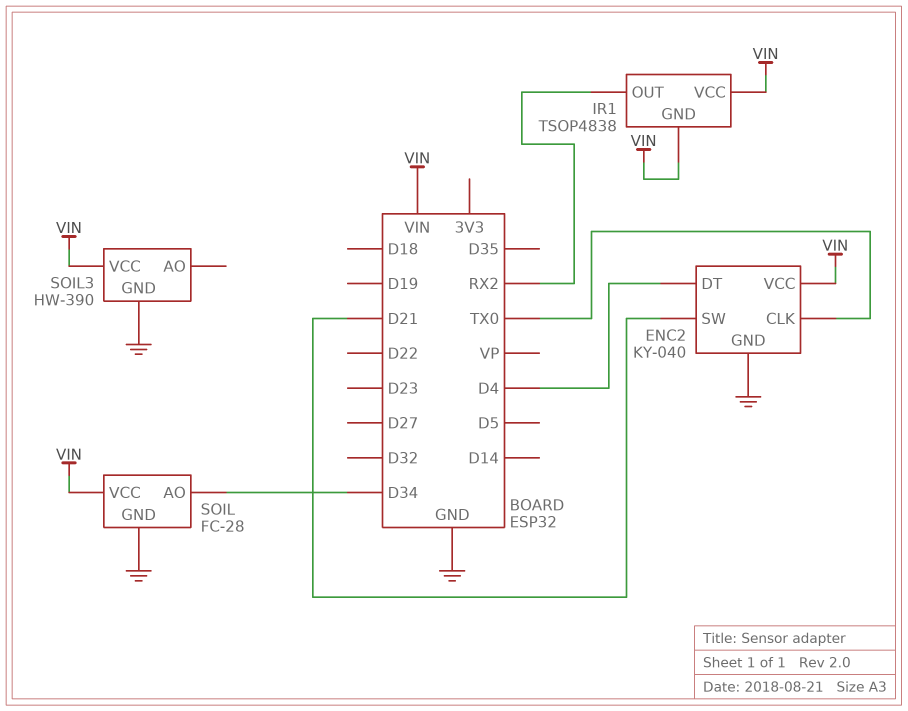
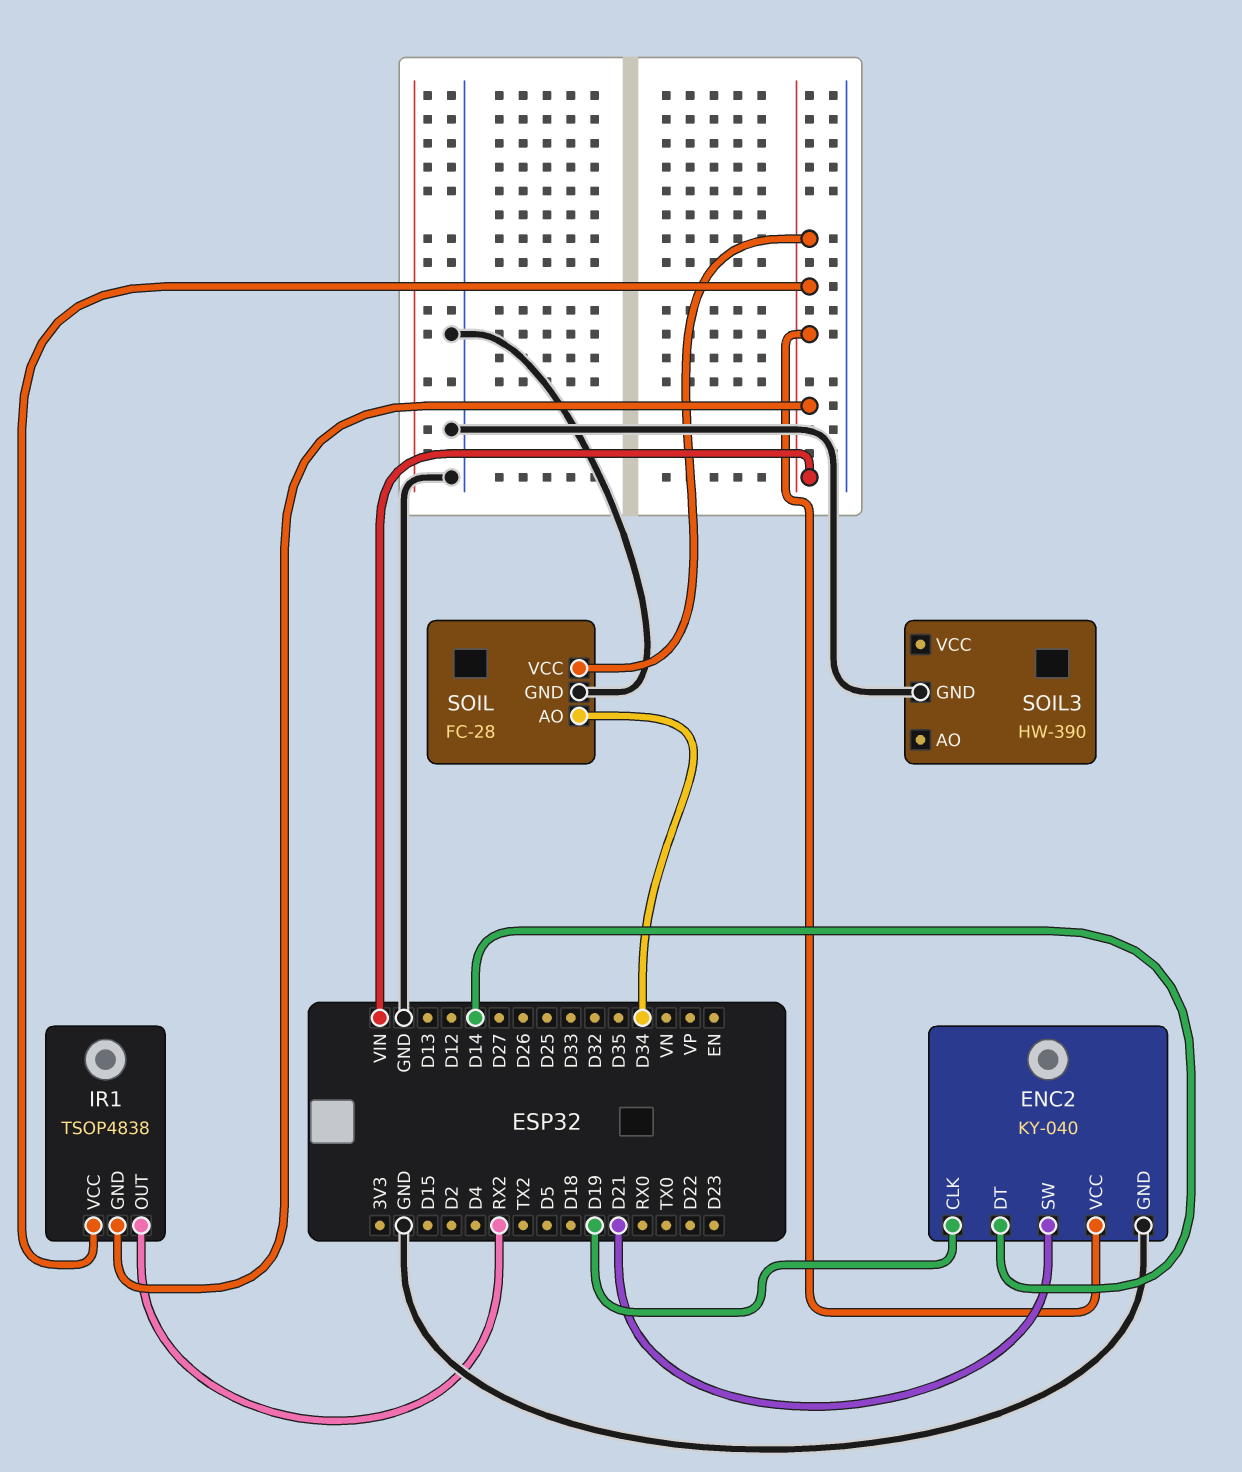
ENC2 pin CLK: TX0 -> D19
ENC2 pin DT: D4 -> D14
SOIL3 pin VCC: VIN -> none

